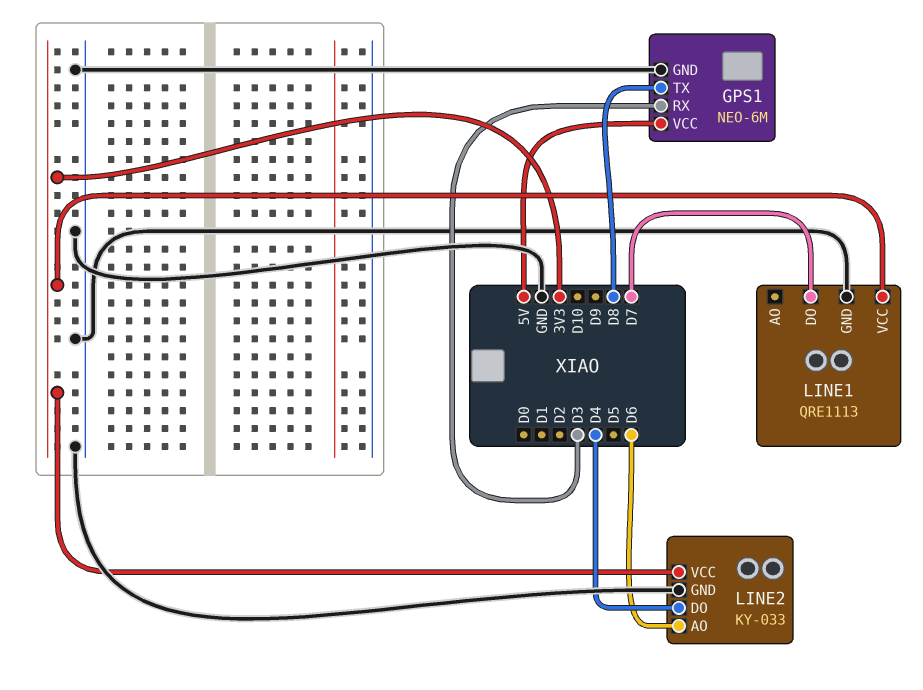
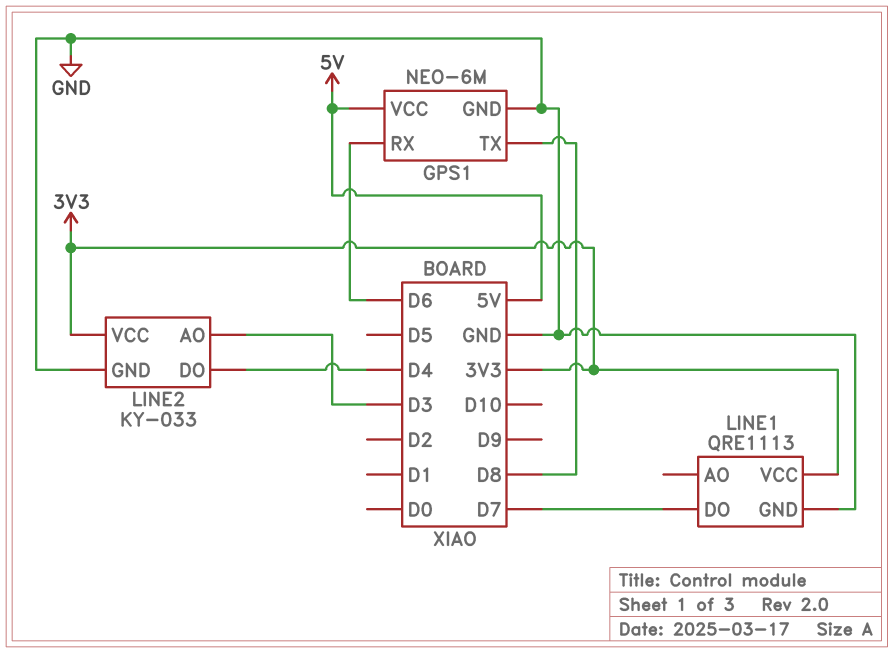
GPS1 pin RX: D3 -> D6
LINE2 pin AO: D6 -> D3

